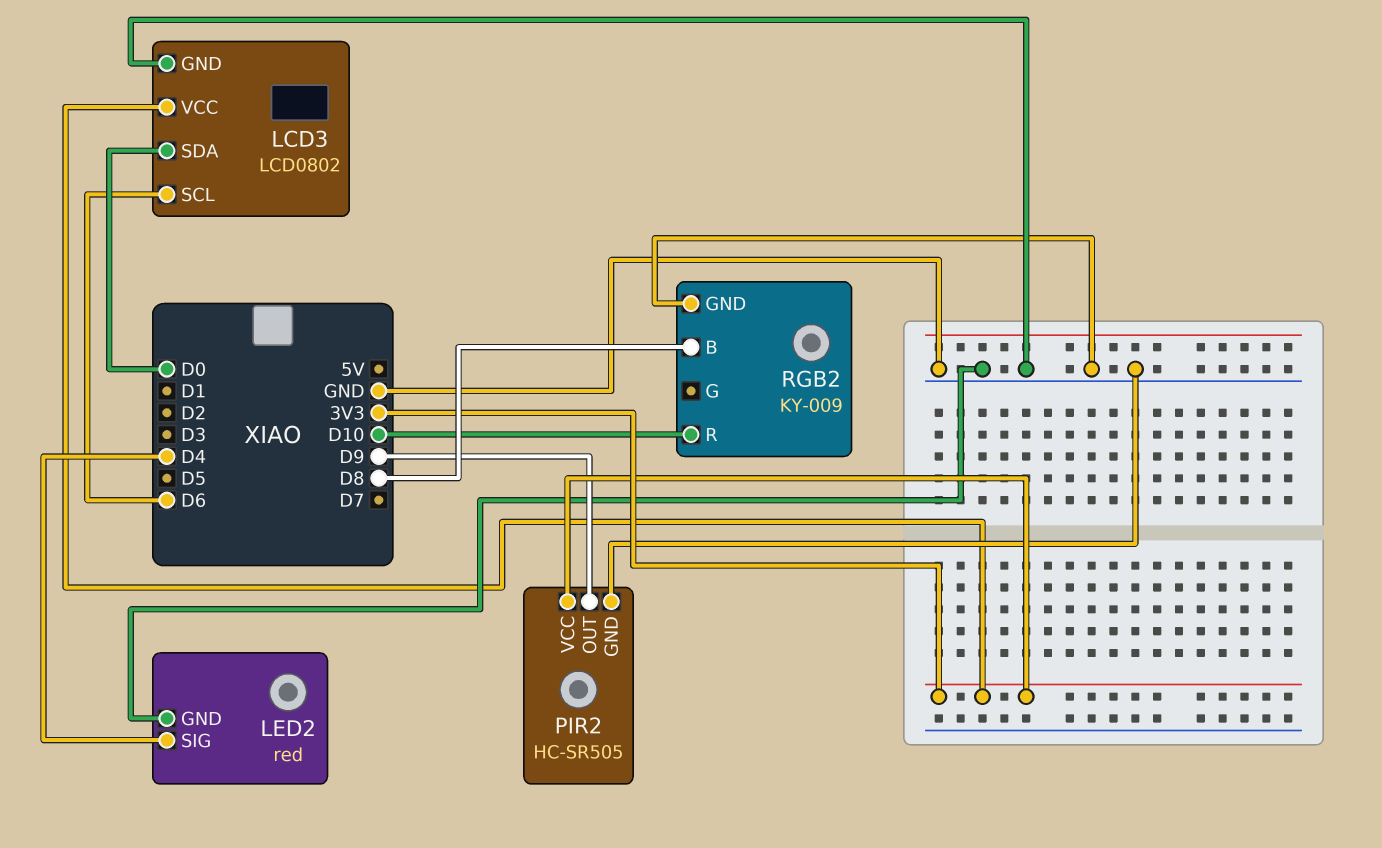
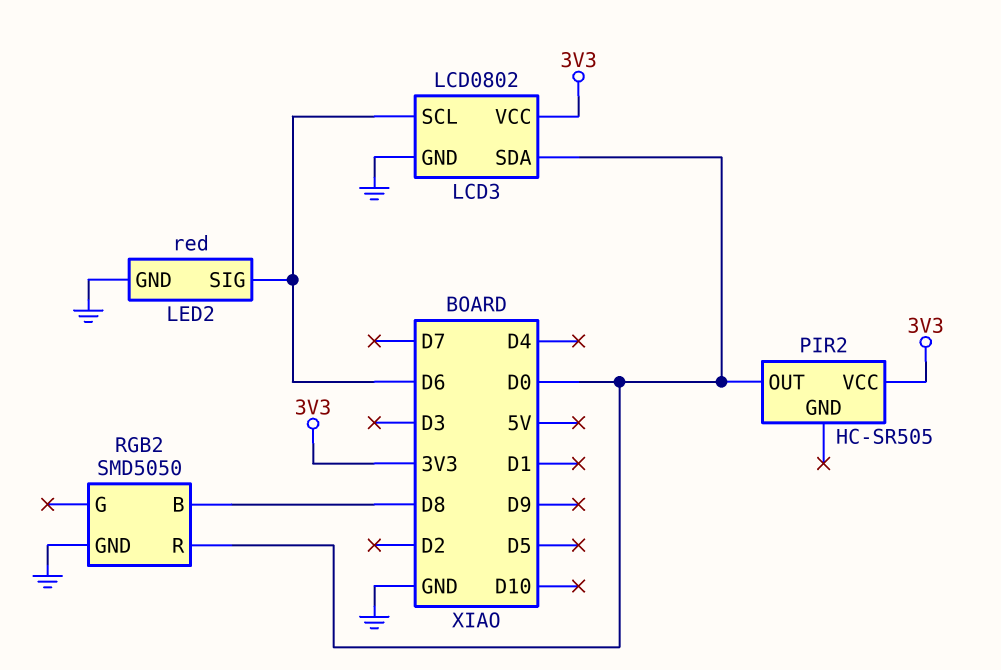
LED2 pin SIG: D4 -> D6
PIR2 pin GND: GND -> none
PIR2 pin OUT: D9 -> D0
RGB2: KY-009 -> SMD5050
RGB2 pin R: D10 -> D0

